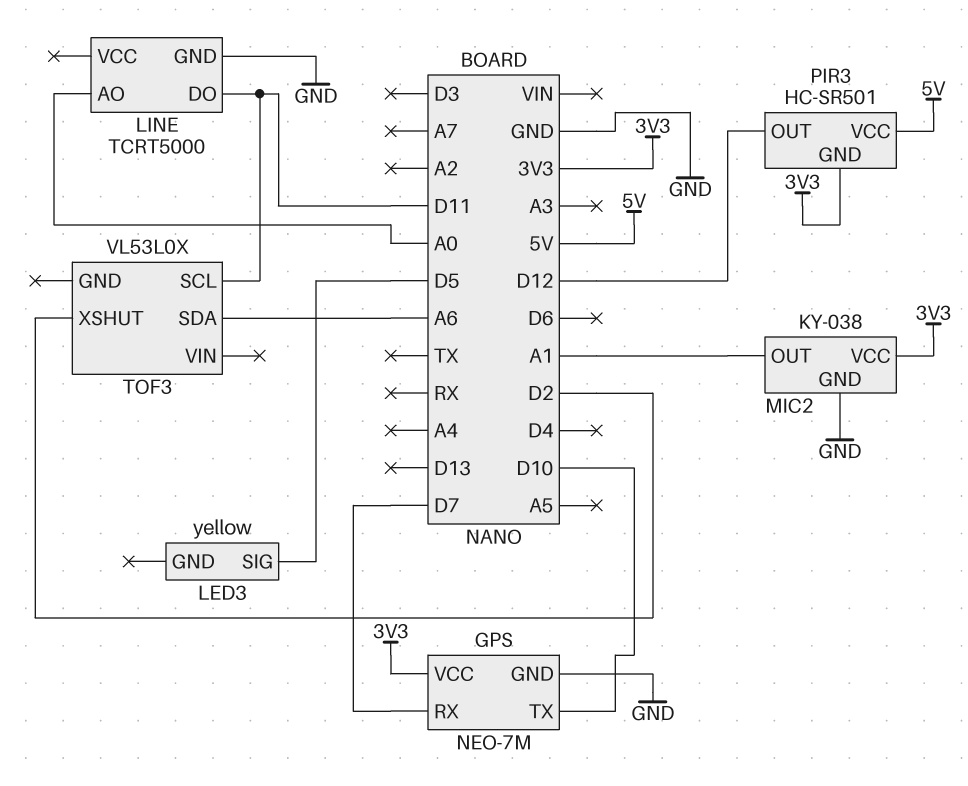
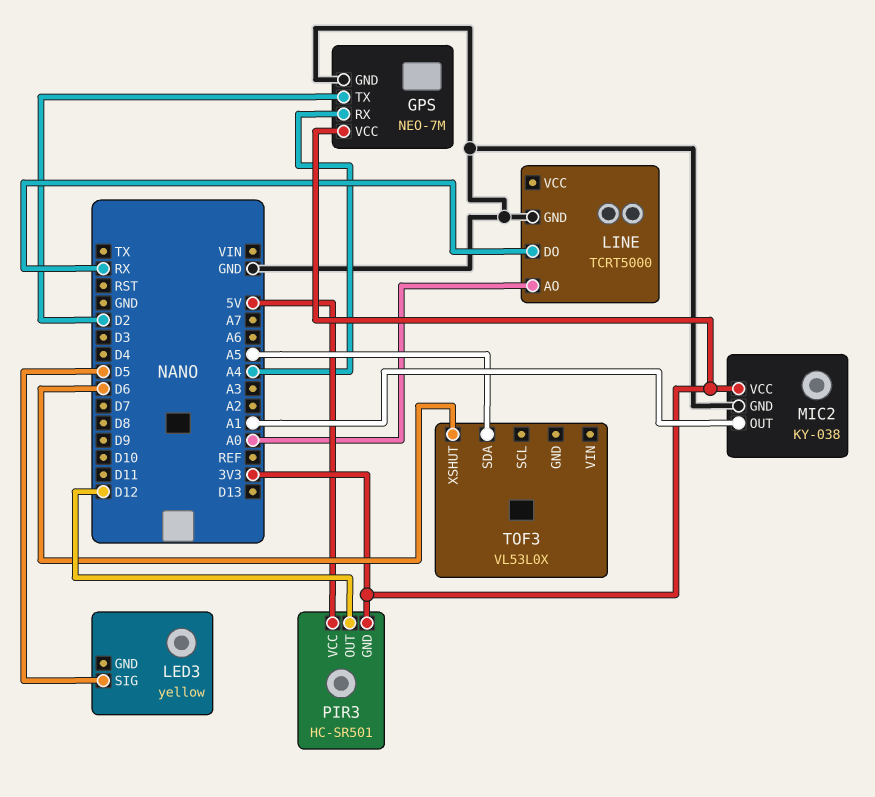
GPS pin RX: D7 -> A4
GPS pin TX: D10 -> D2
LINE pin DO: D11 -> RX
TOF3 pin SCL: D11 -> none
TOF3 pin SDA: A6 -> A5
TOF3 pin XSHUT: D2 -> D6

